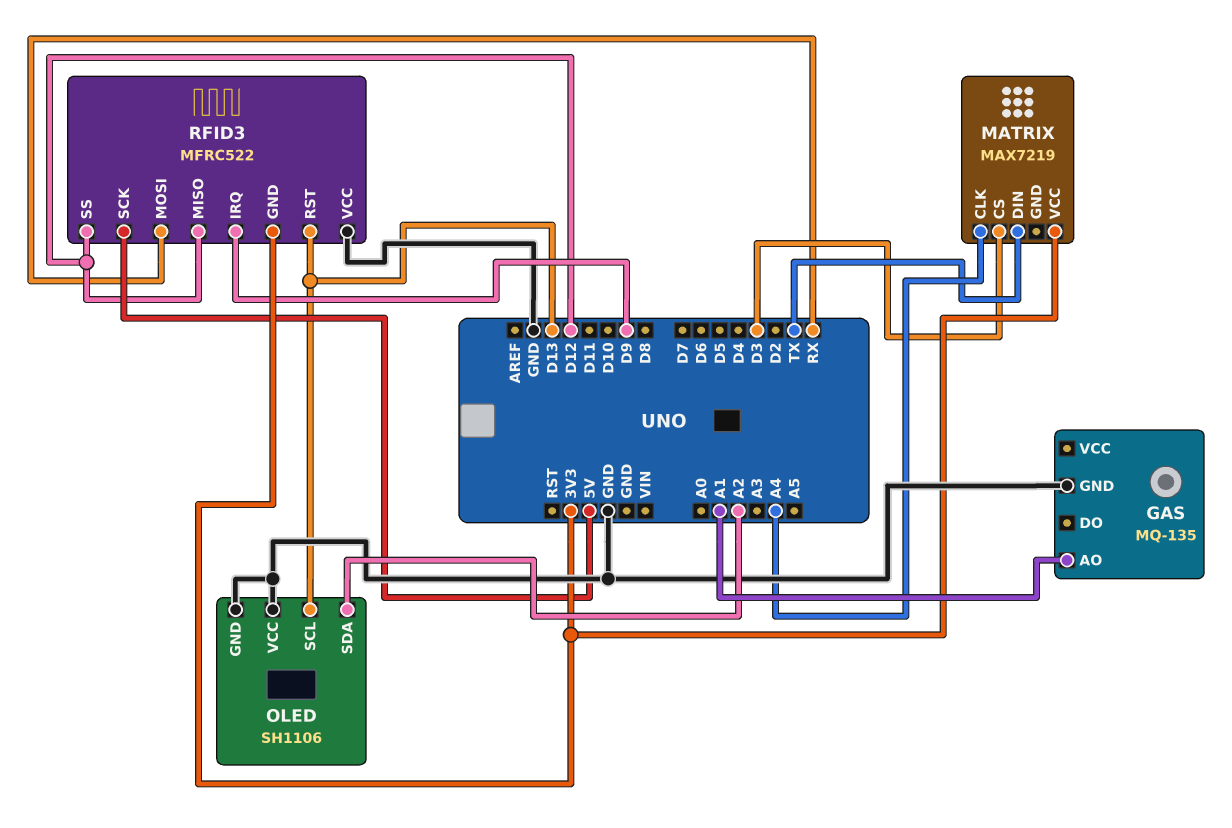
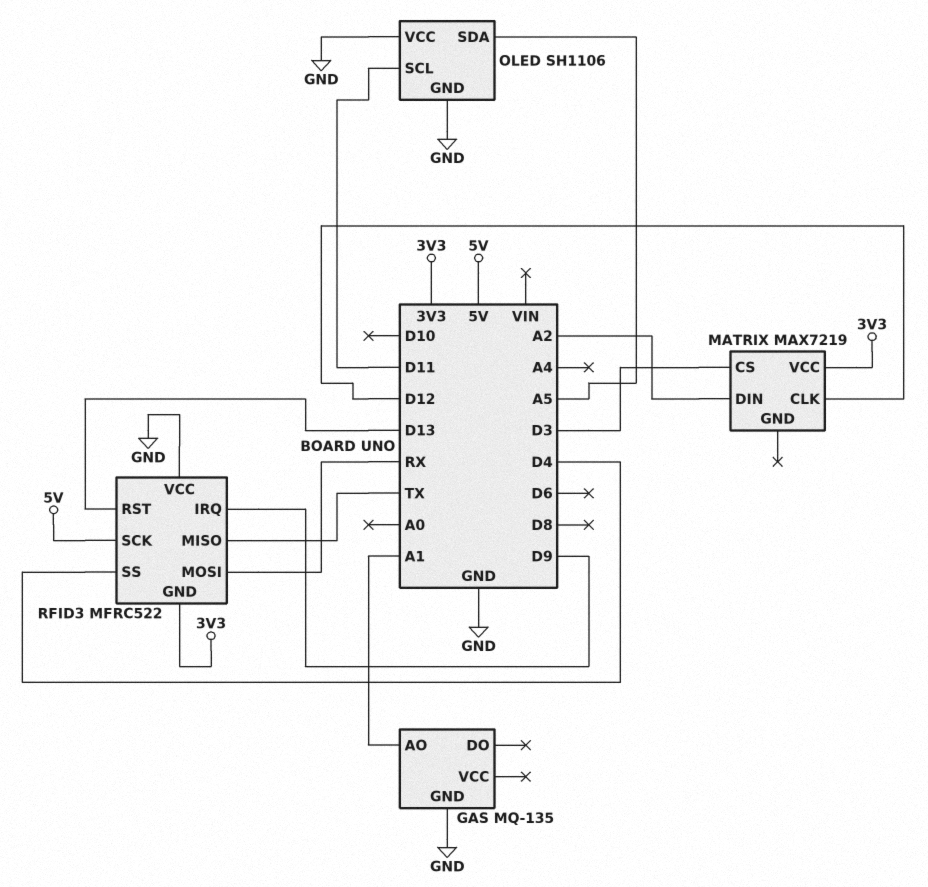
MATRIX pin CLK: A4 -> D12
MATRIX pin DIN: TX -> A2
OLED pin SCL: D13 -> D11
OLED pin SDA: A2 -> A5
RFID3 pin MISO: D12 -> TX
RFID3 pin SS: D12 -> D4

